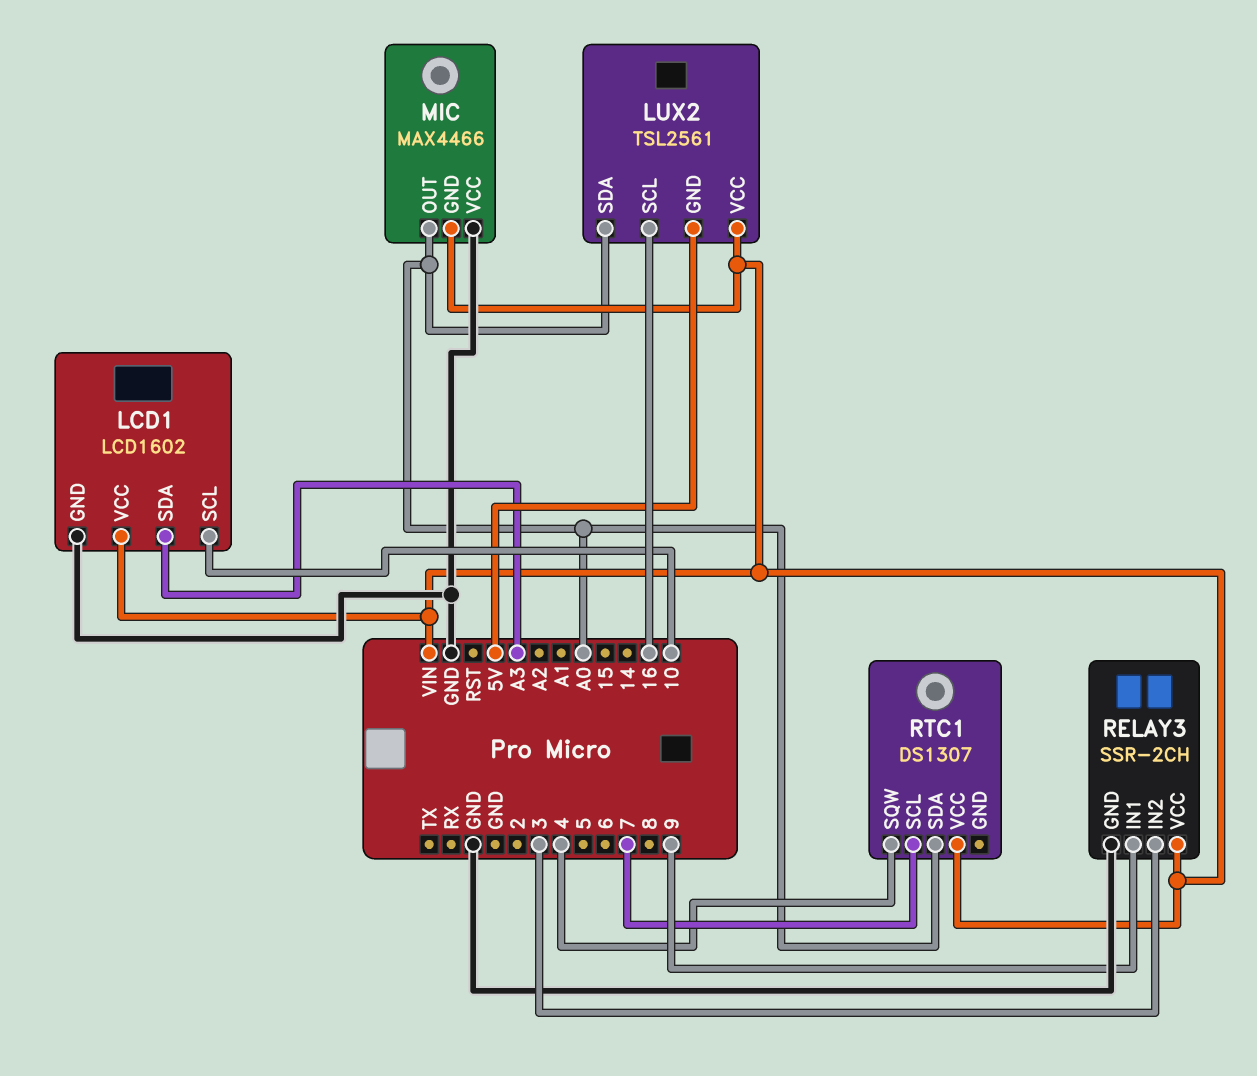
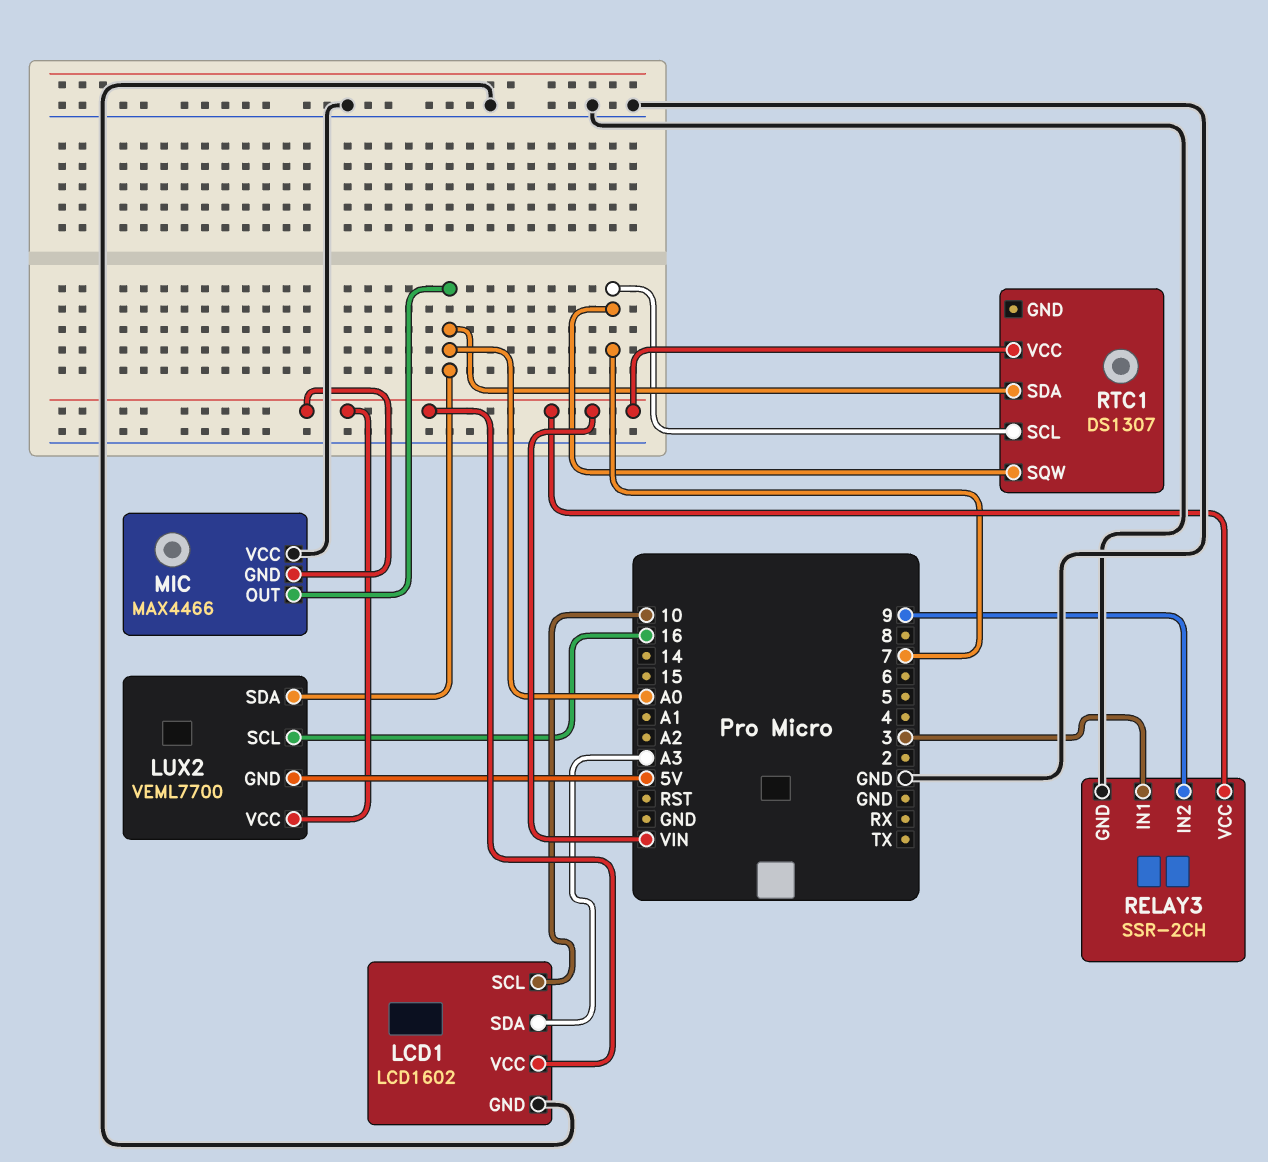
LUX2: TSL2561 -> VEML7700
RELAY3 pin IN1: 9 -> 3
RELAY3 pin IN2: 3 -> 9
RTC1 pin SQW: 4 -> 7

